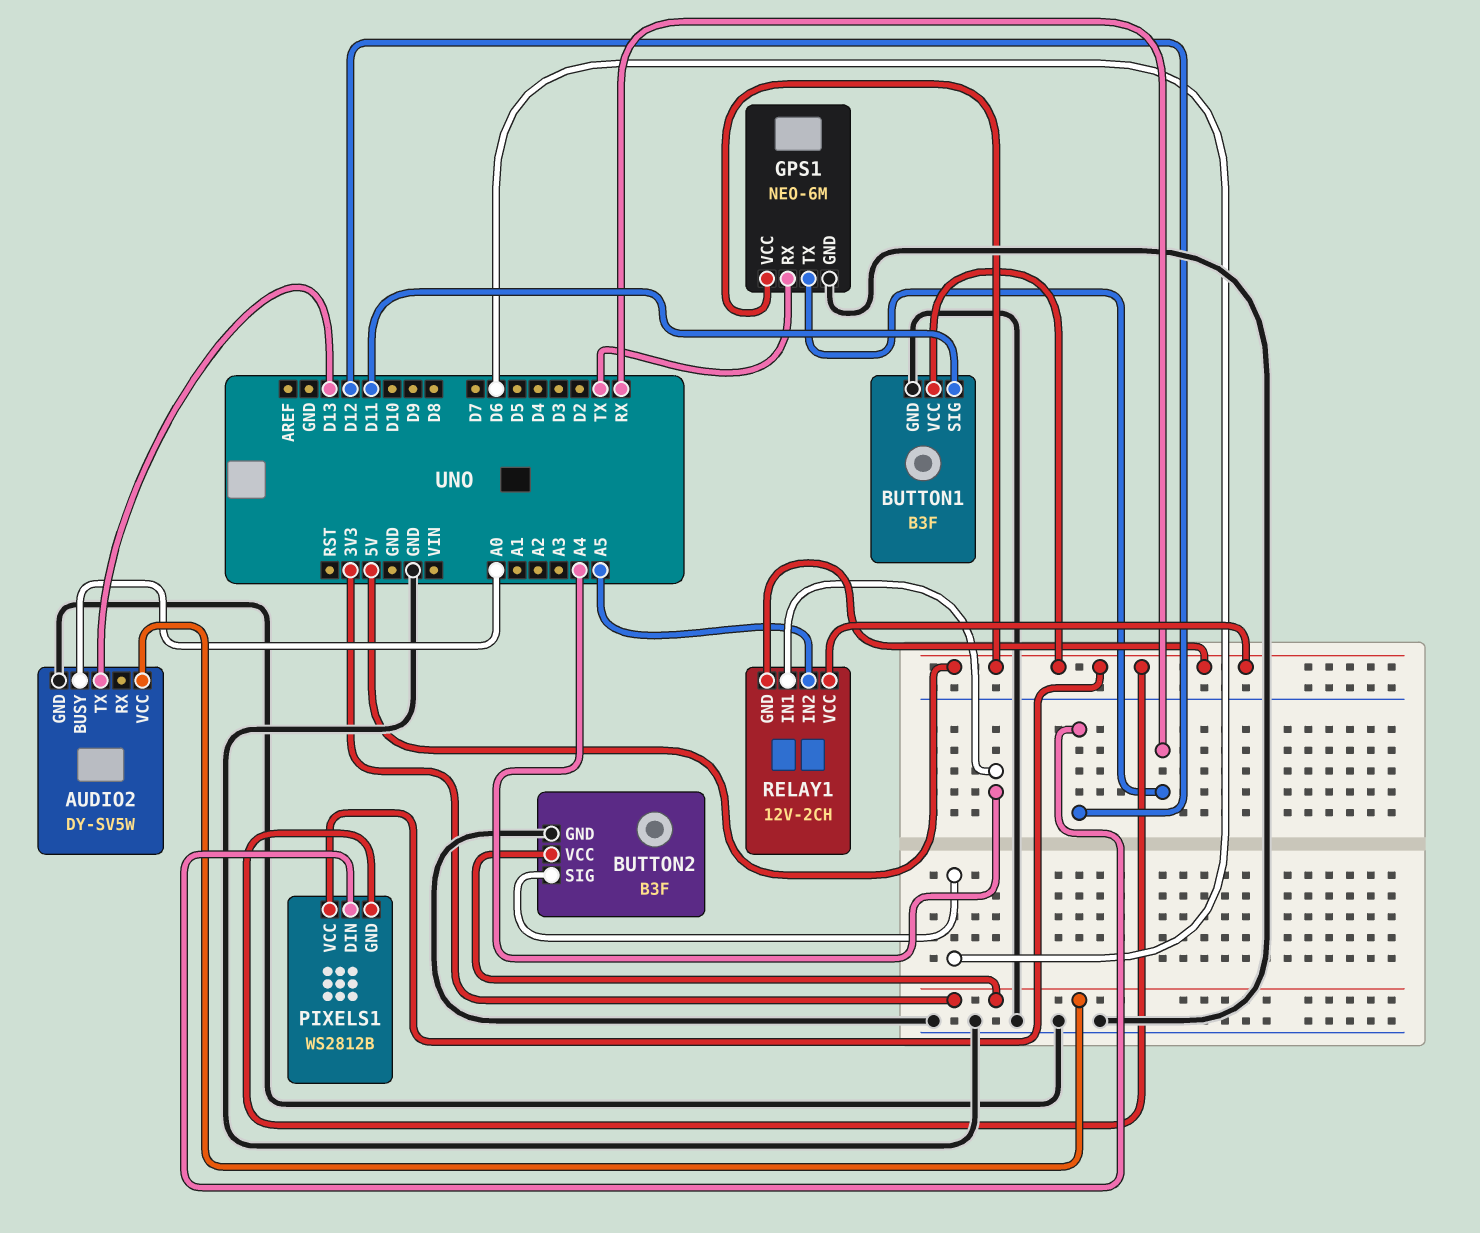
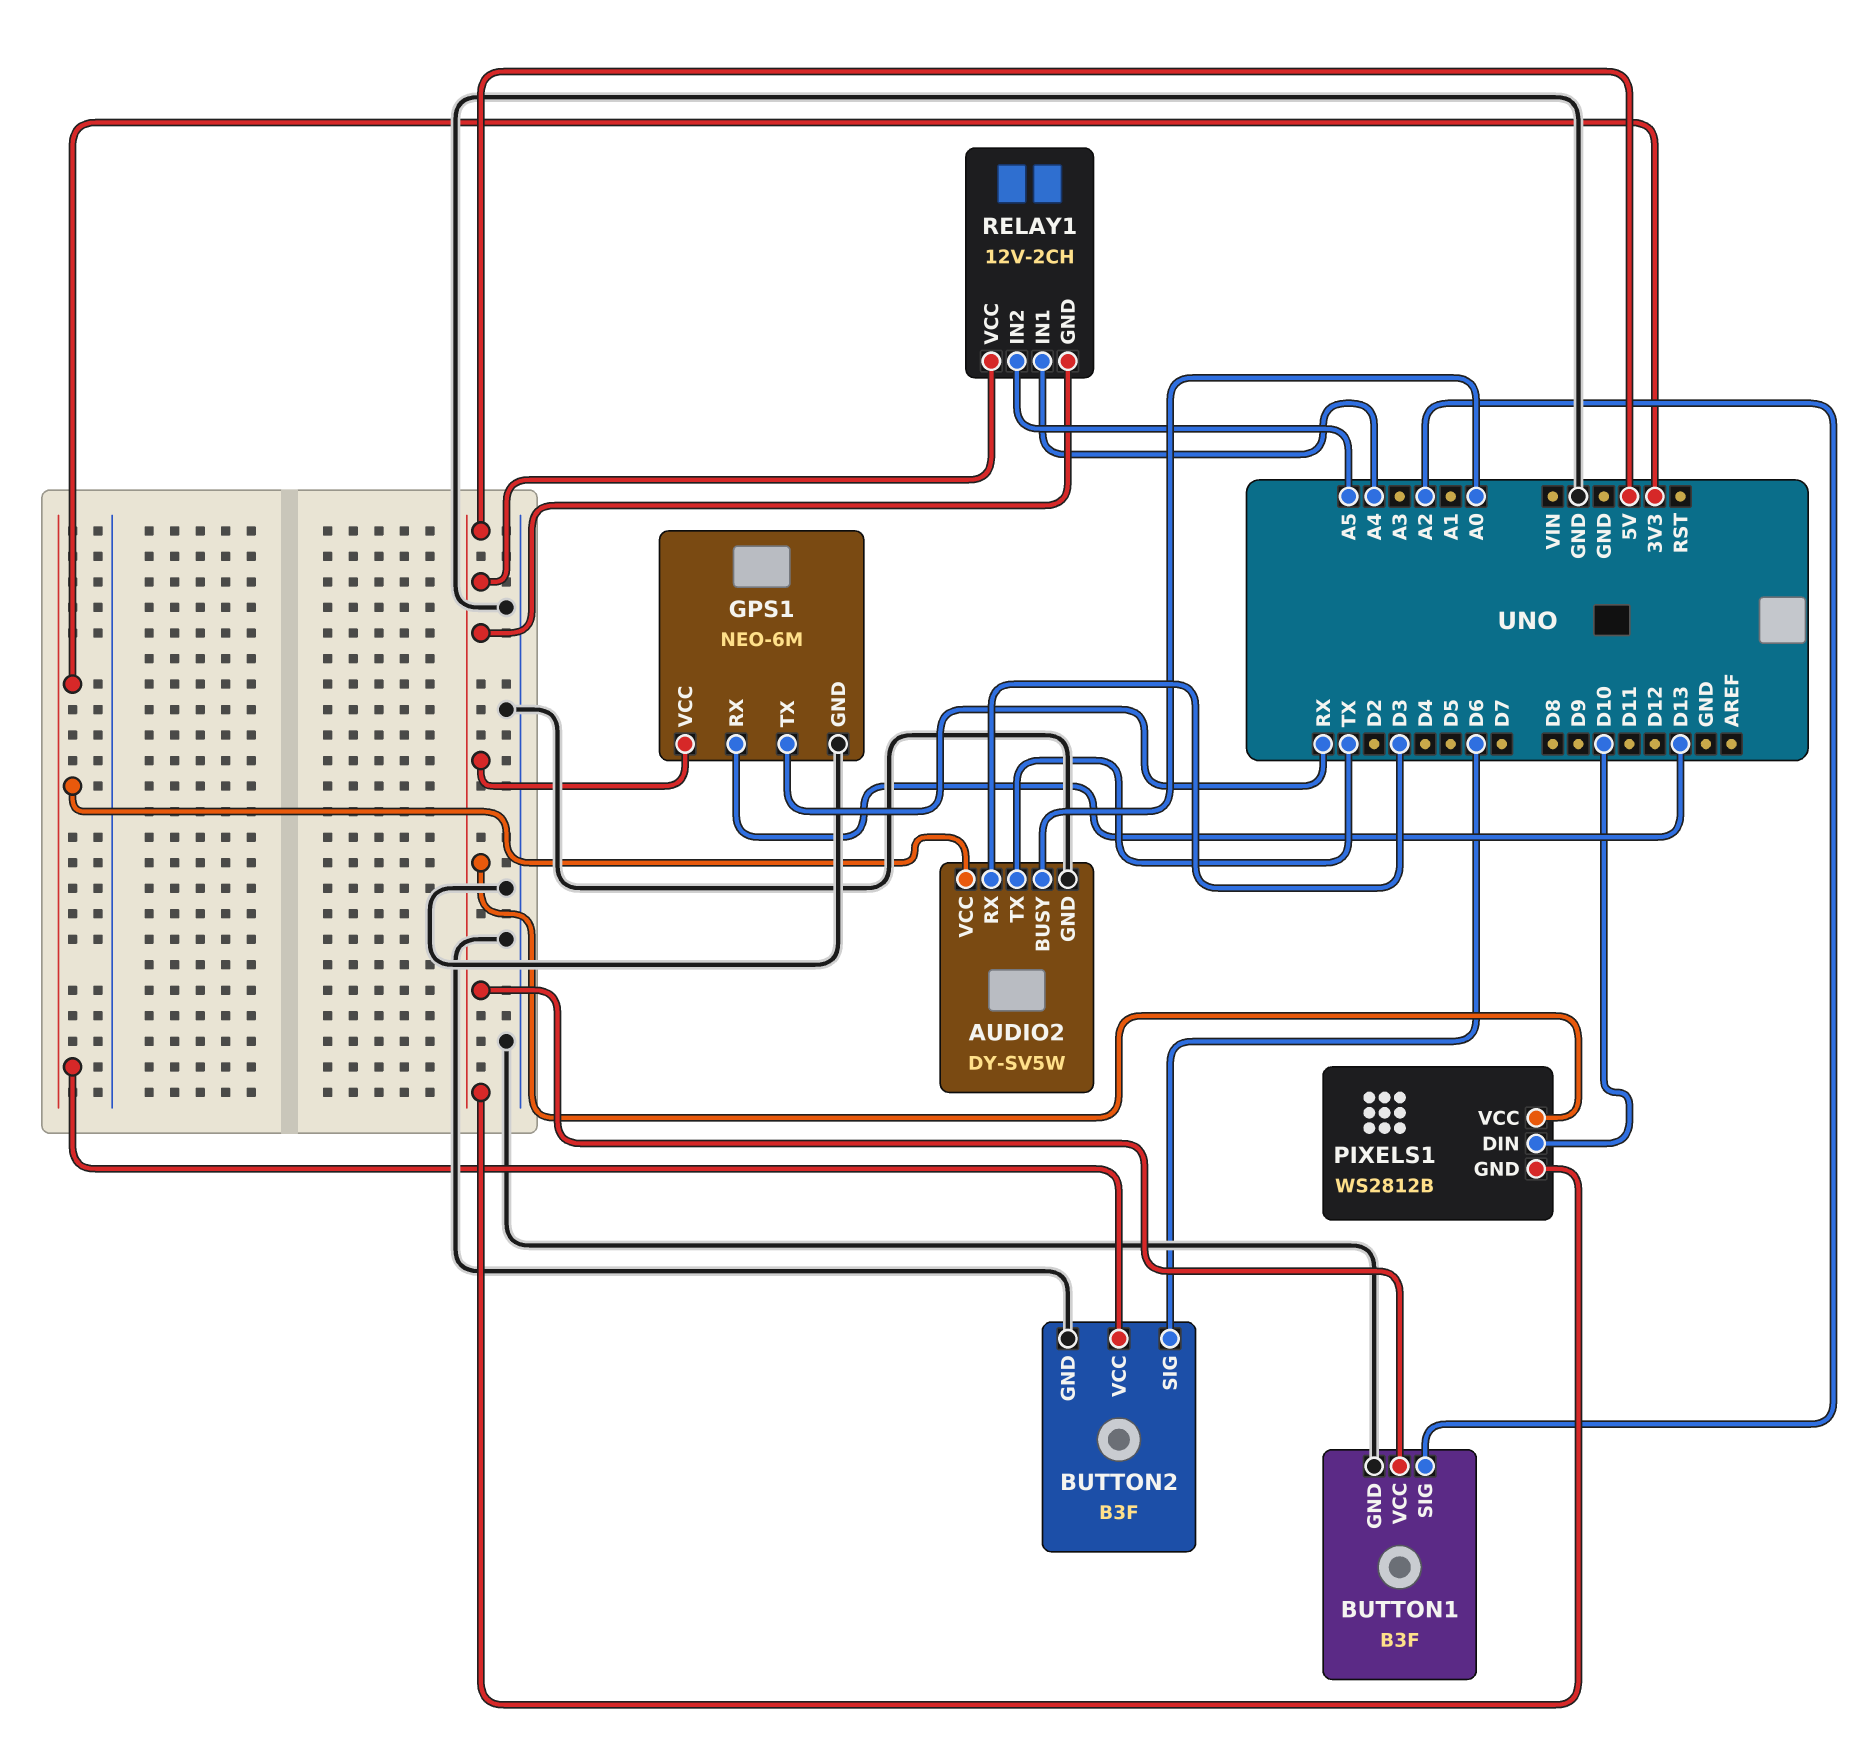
AUDIO2 pin RX: none -> D3
AUDIO2 pin TX: D13 -> TX
BUTTON1 pin SIG: D11 -> A2
GPS1 pin RX: TX -> D13
PIXELS1 pin DIN: D12 -> D10

